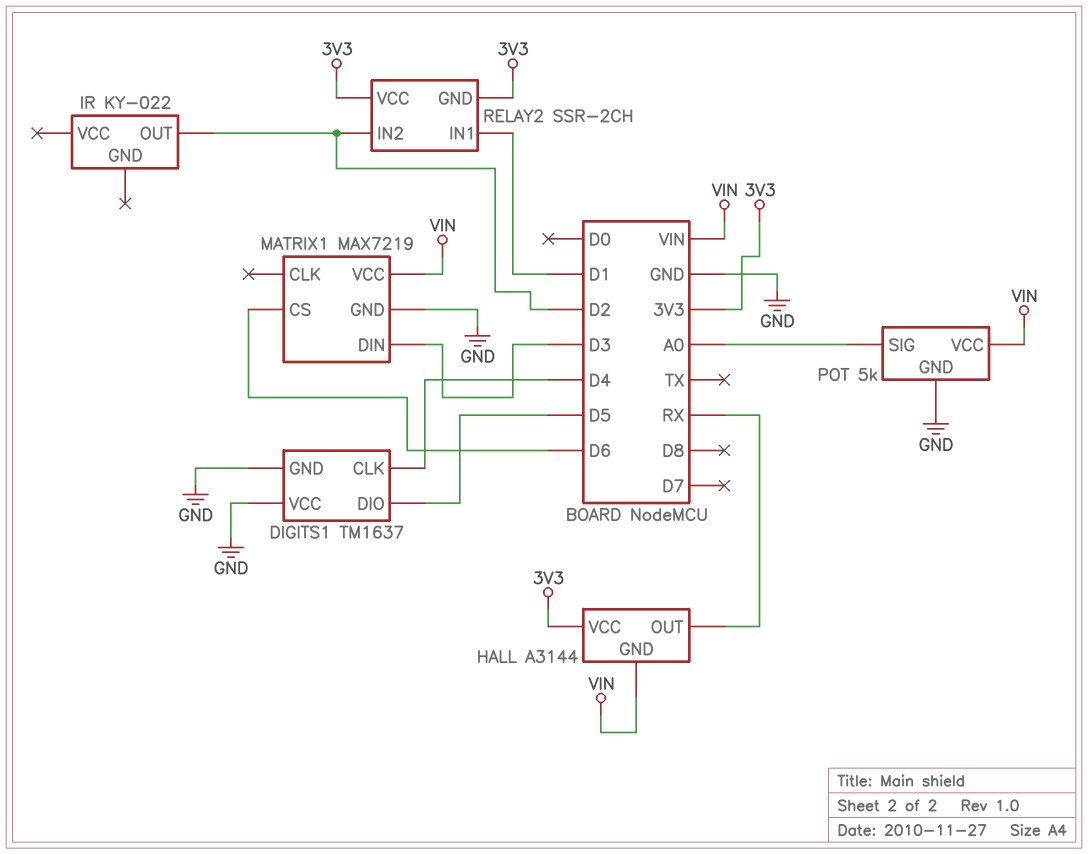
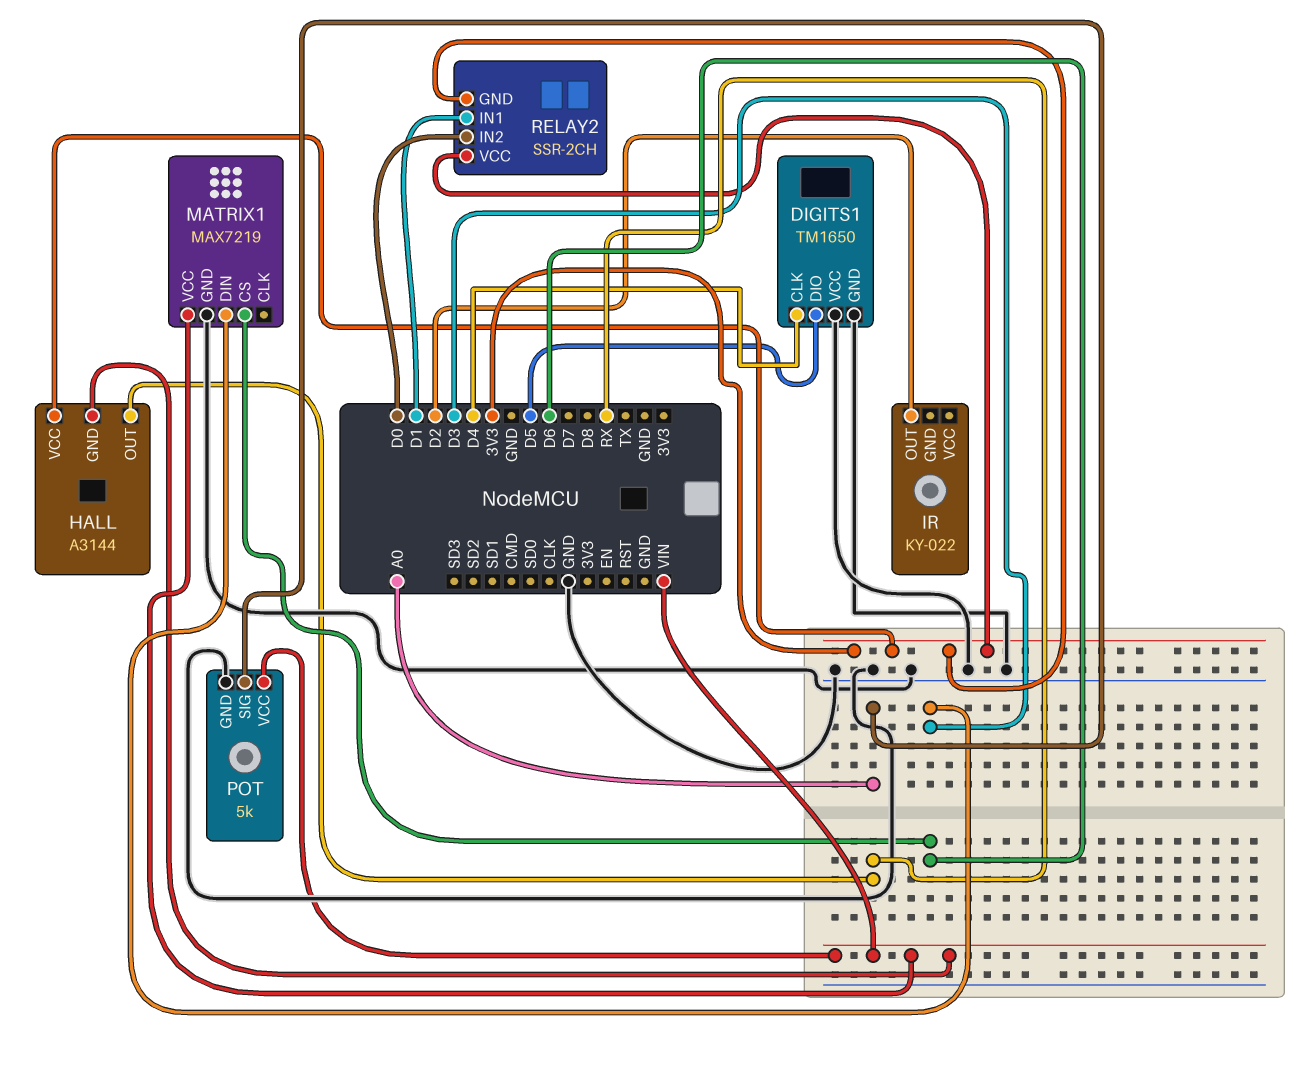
DIGITS1: TM1637 -> TM1650
RELAY2 pin IN2: D2 -> D0

